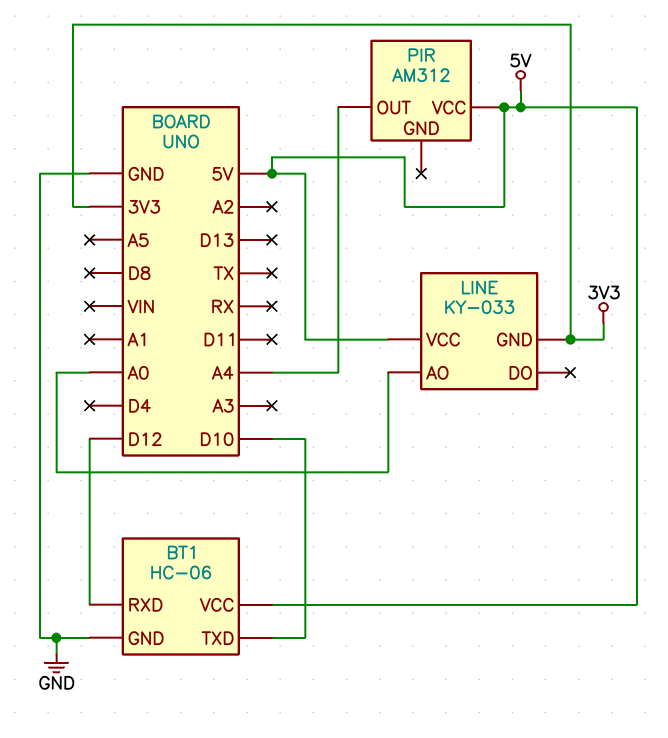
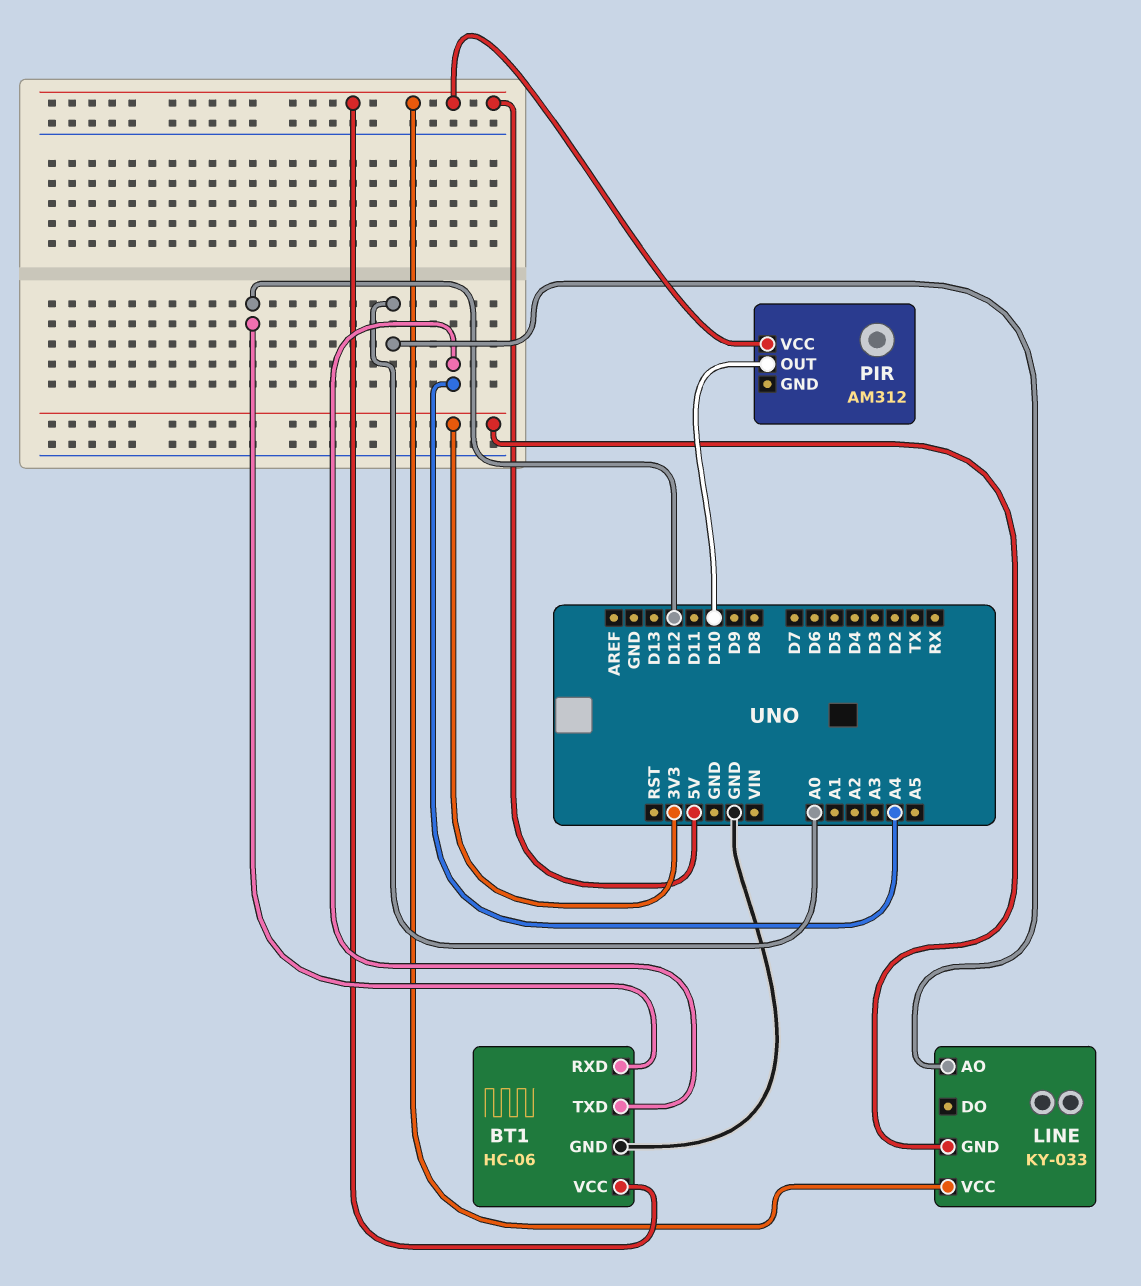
BT1 pin TXD: D10 -> A4
PIR pin OUT: A4 -> D10

